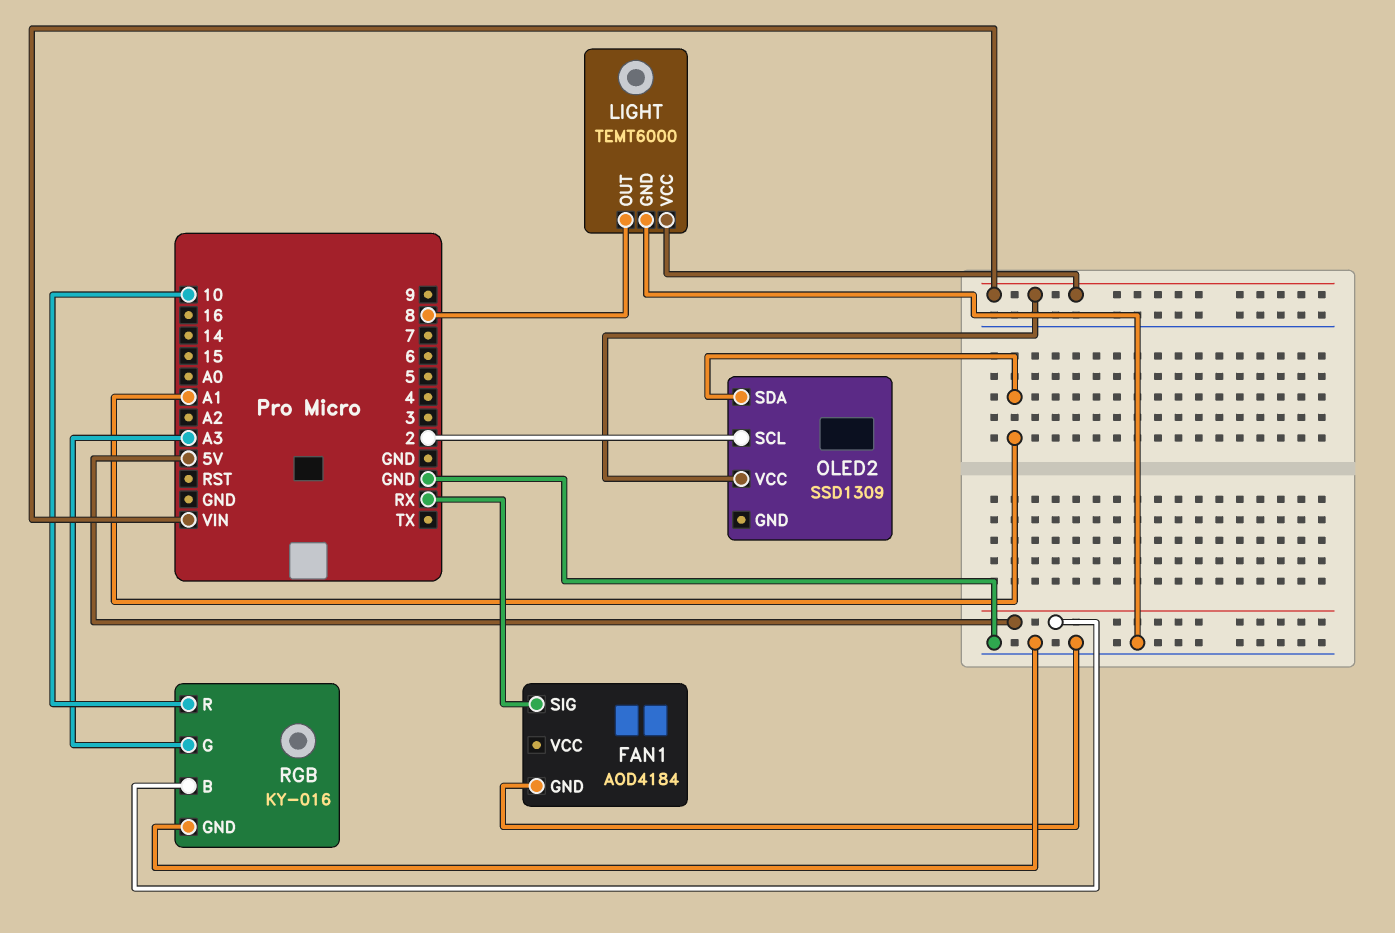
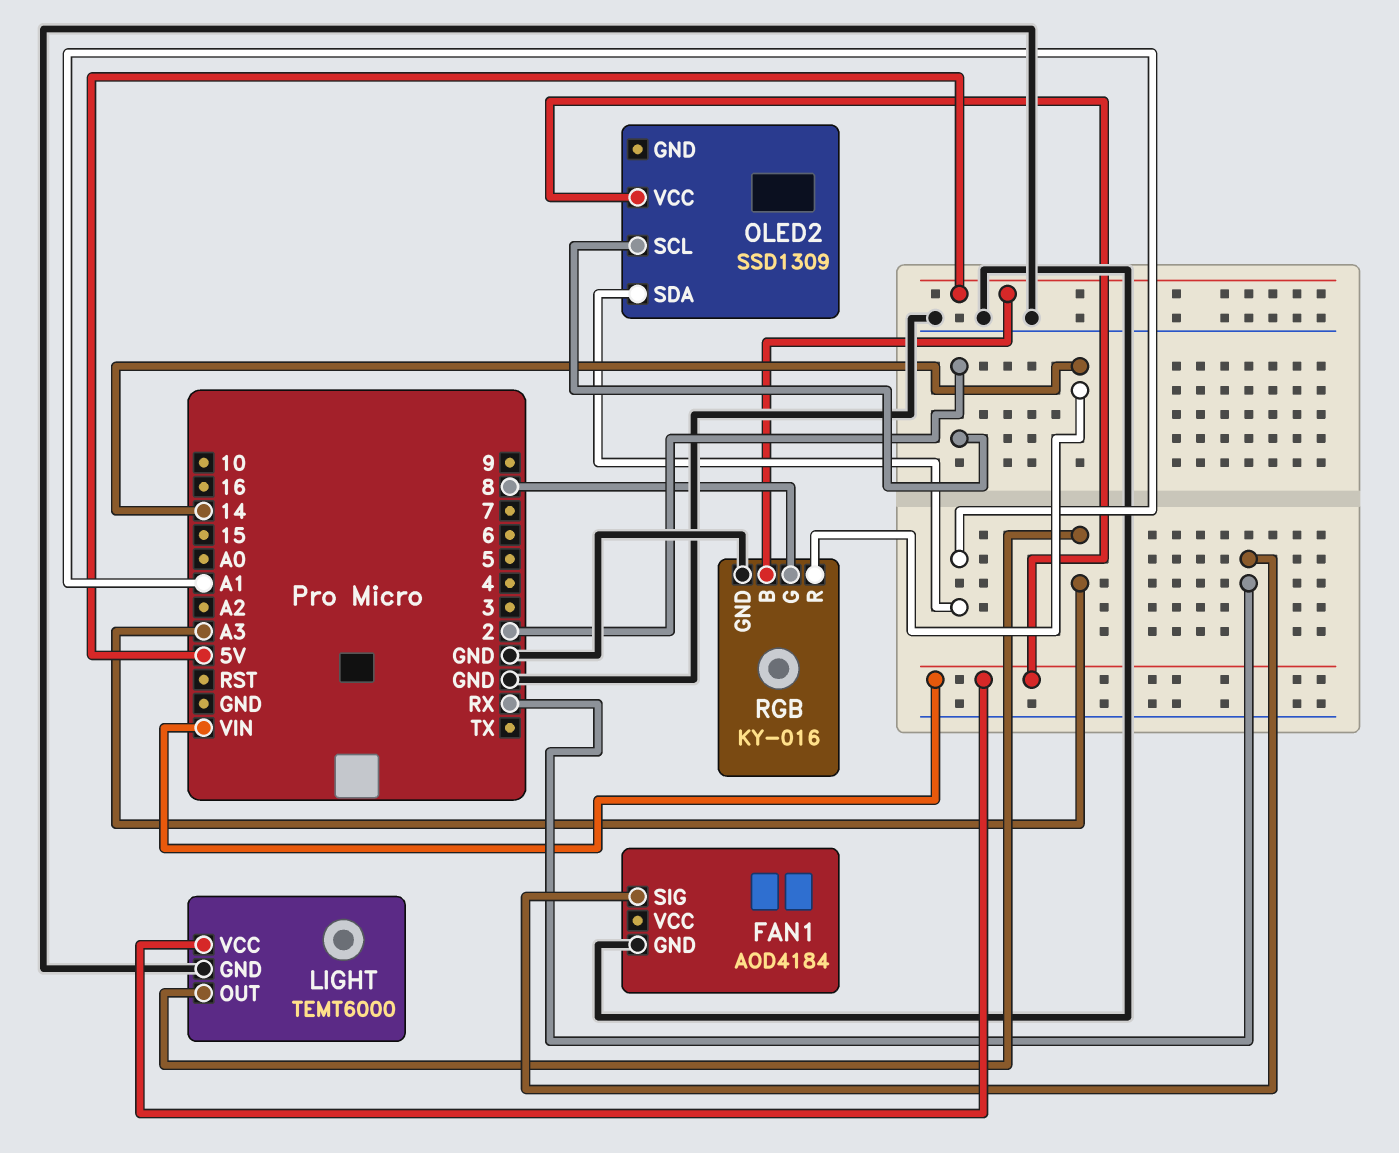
LIGHT pin OUT: 8 -> A3
RGB pin G: A3 -> 8
RGB pin R: 10 -> 14

